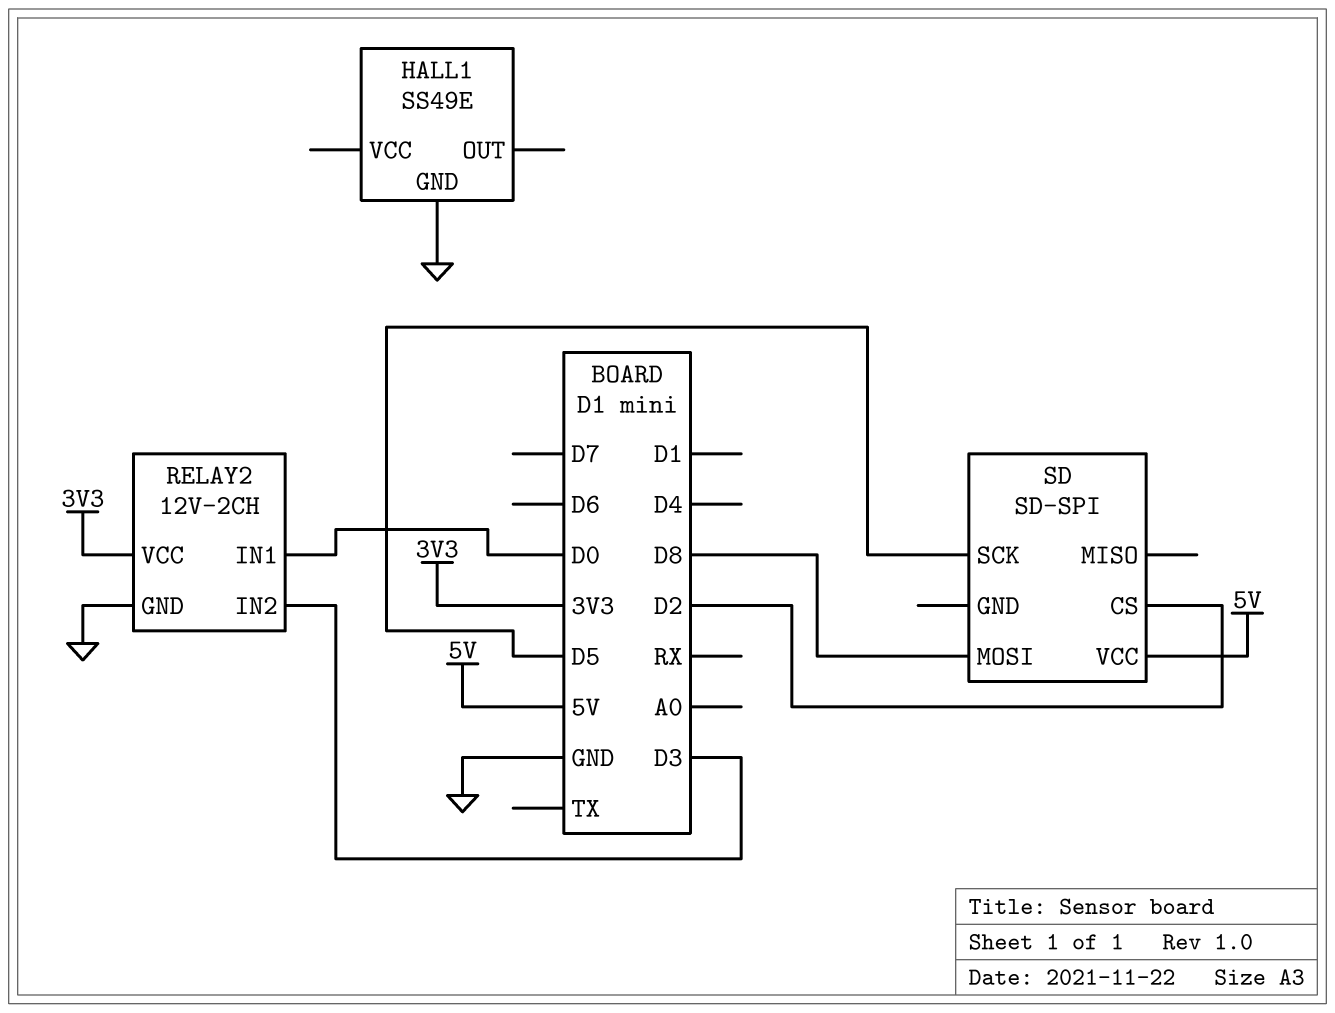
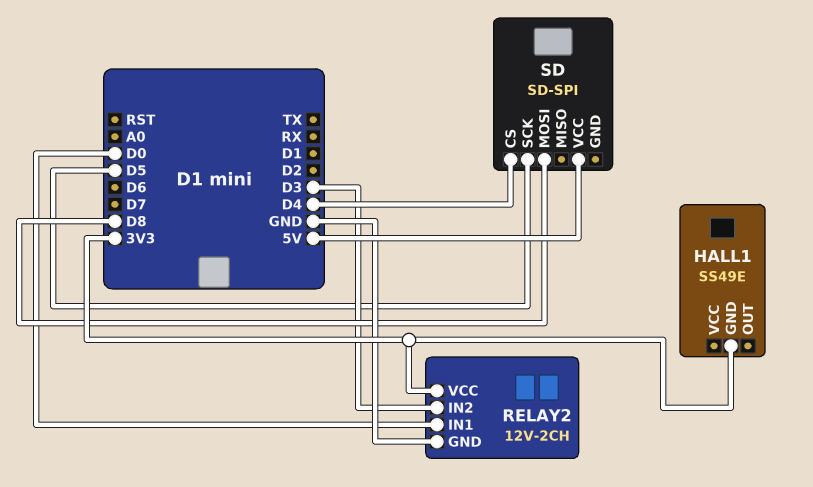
HALL1 pin GND: GND -> 3V3
SD pin CS: D2 -> D4

